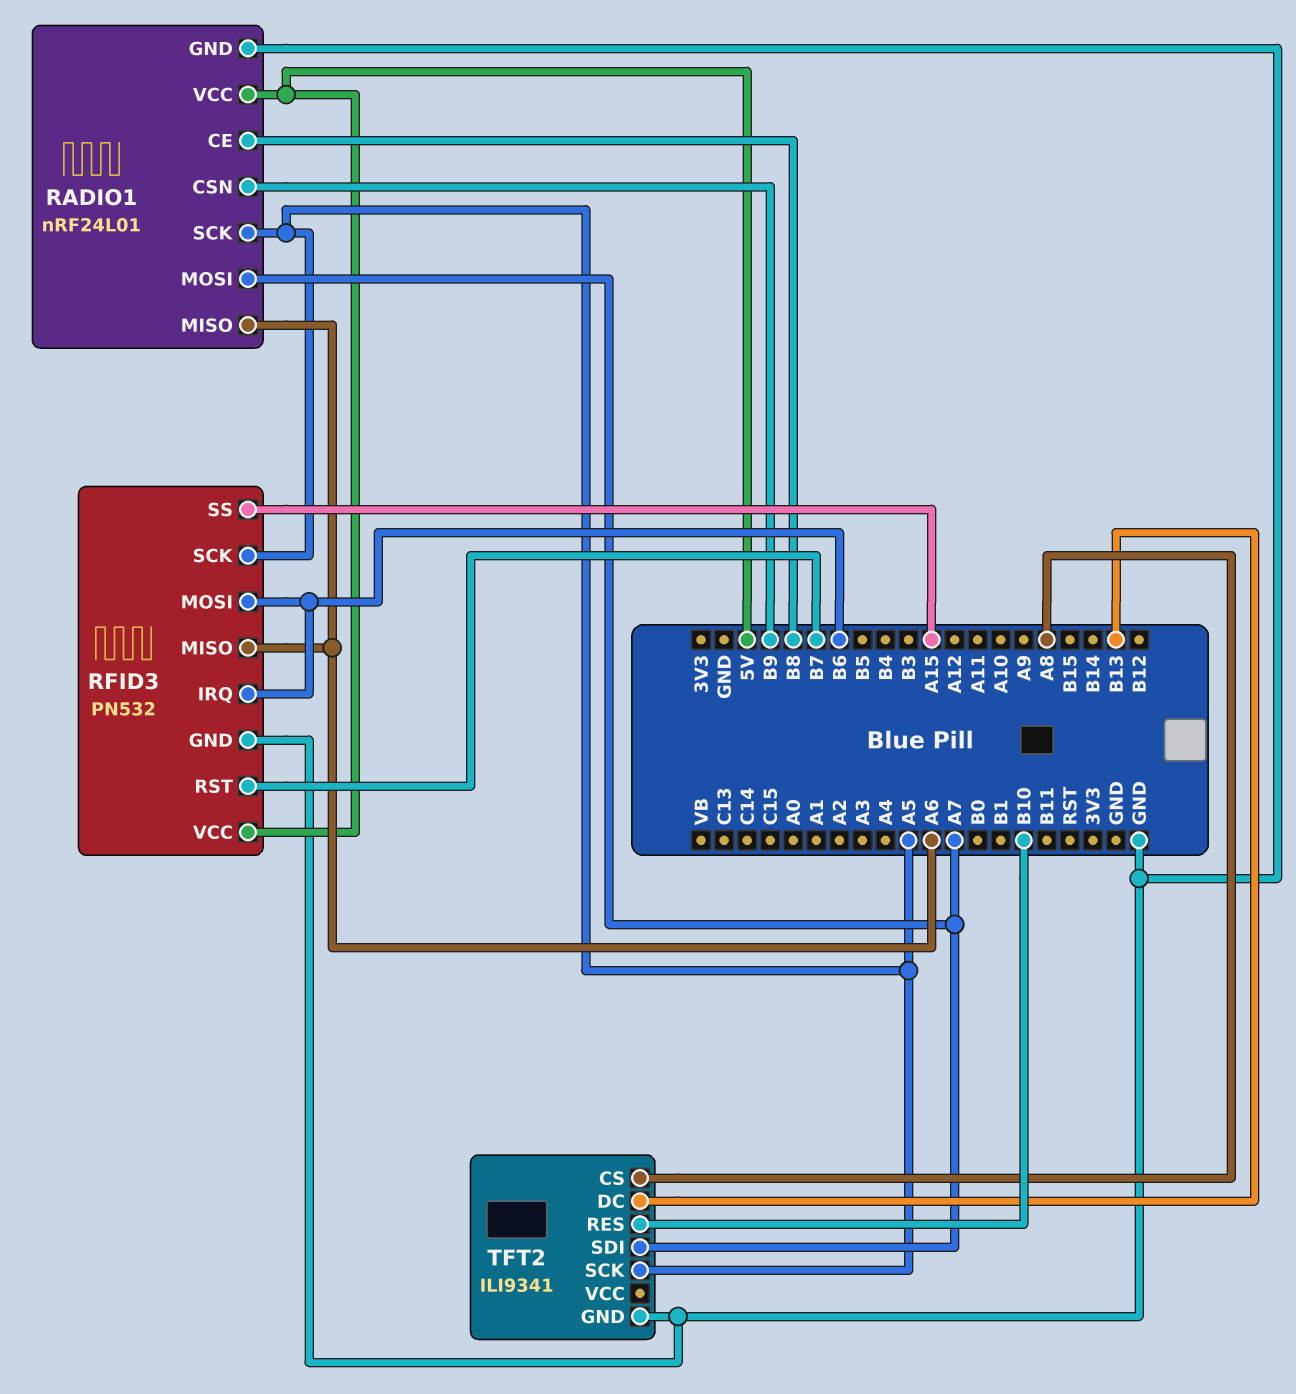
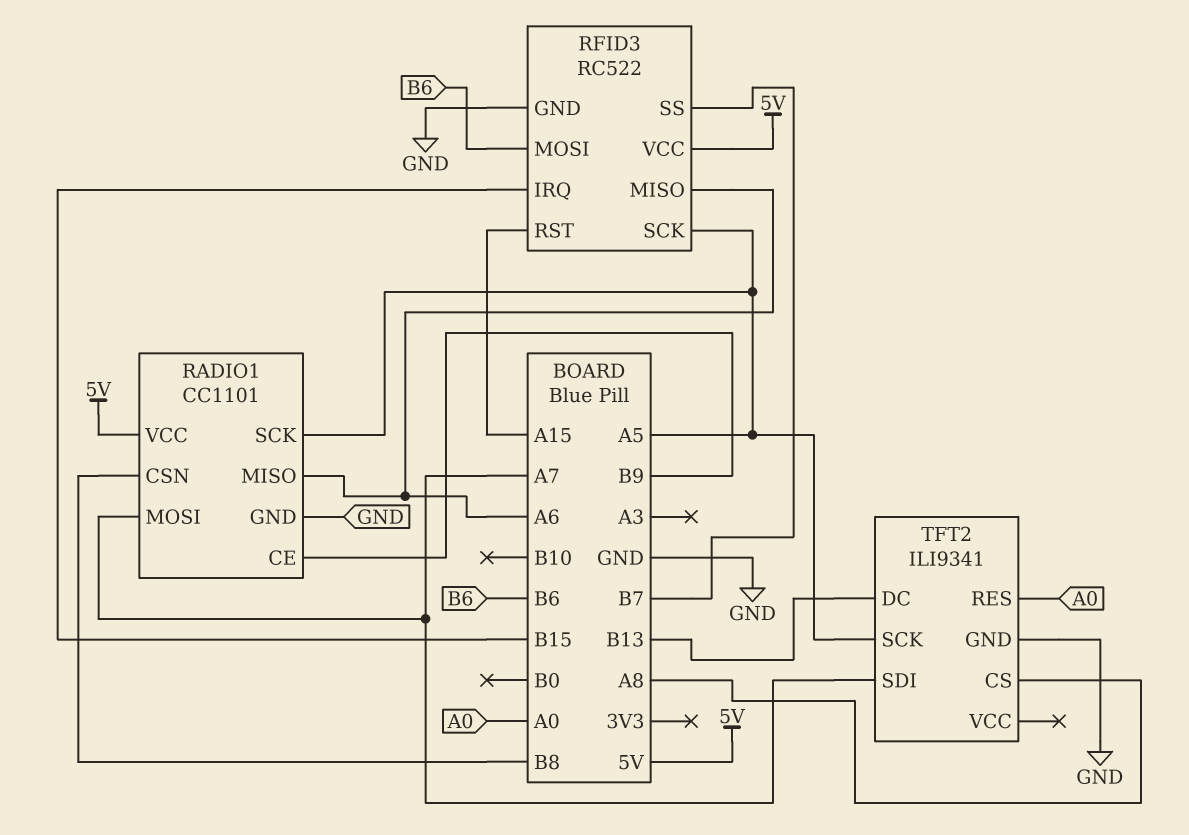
RADIO1: nRF24L01 -> CC1101
RADIO1 pin CE: B8 -> B9
RADIO1 pin CSN: B9 -> B8
RFID3: PN532 -> RC522
RFID3 pin IRQ: B6 -> B15
RFID3 pin RST: B7 -> A15
RFID3 pin SS: A15 -> B7
TFT2 pin RES: B10 -> A0

